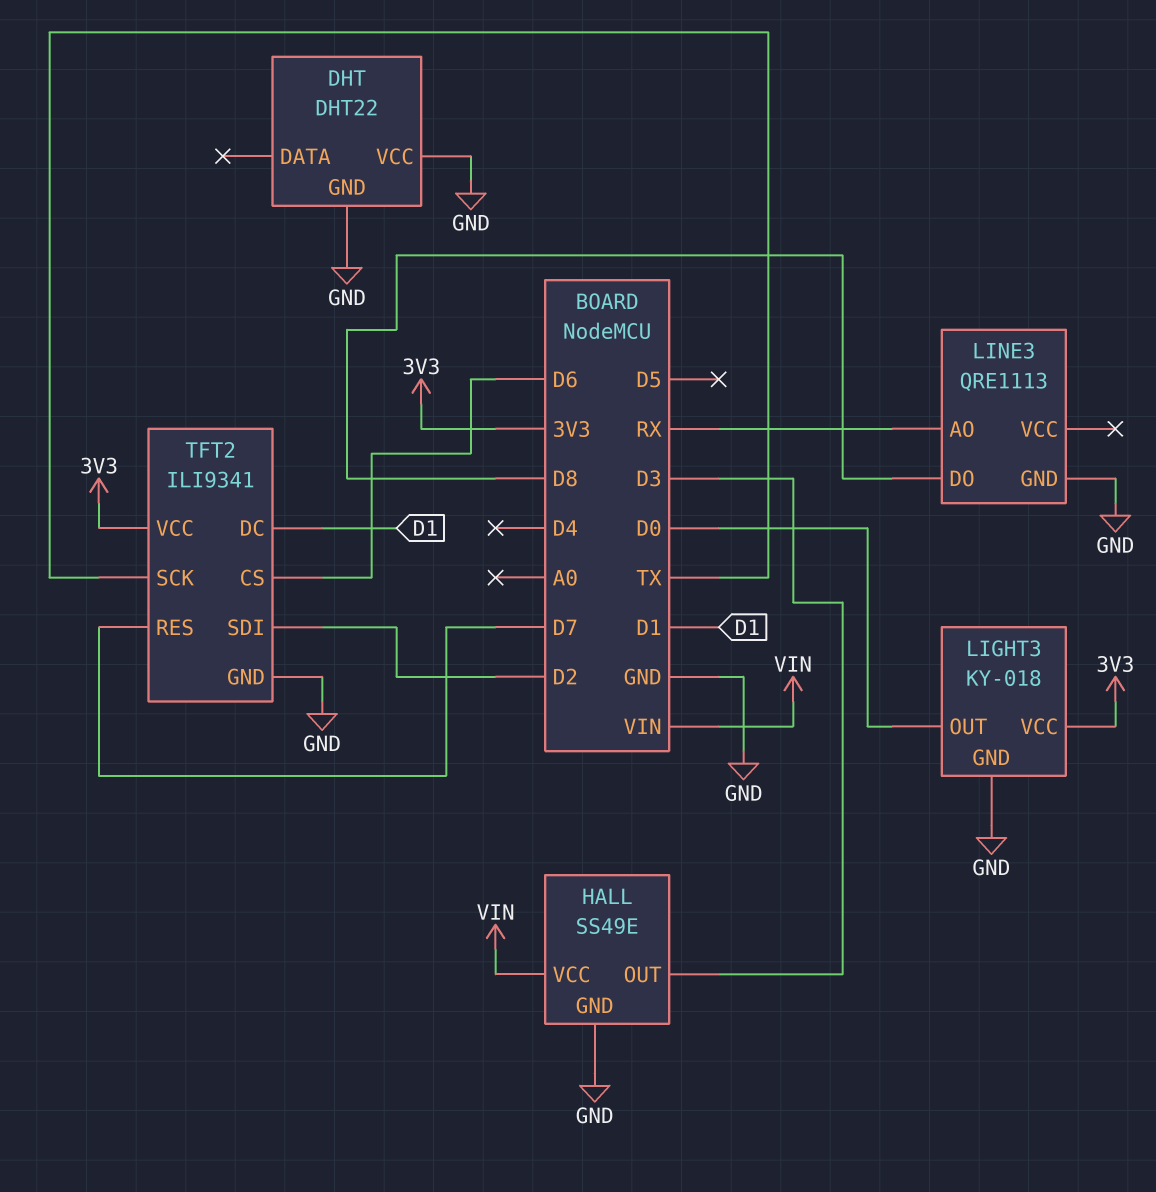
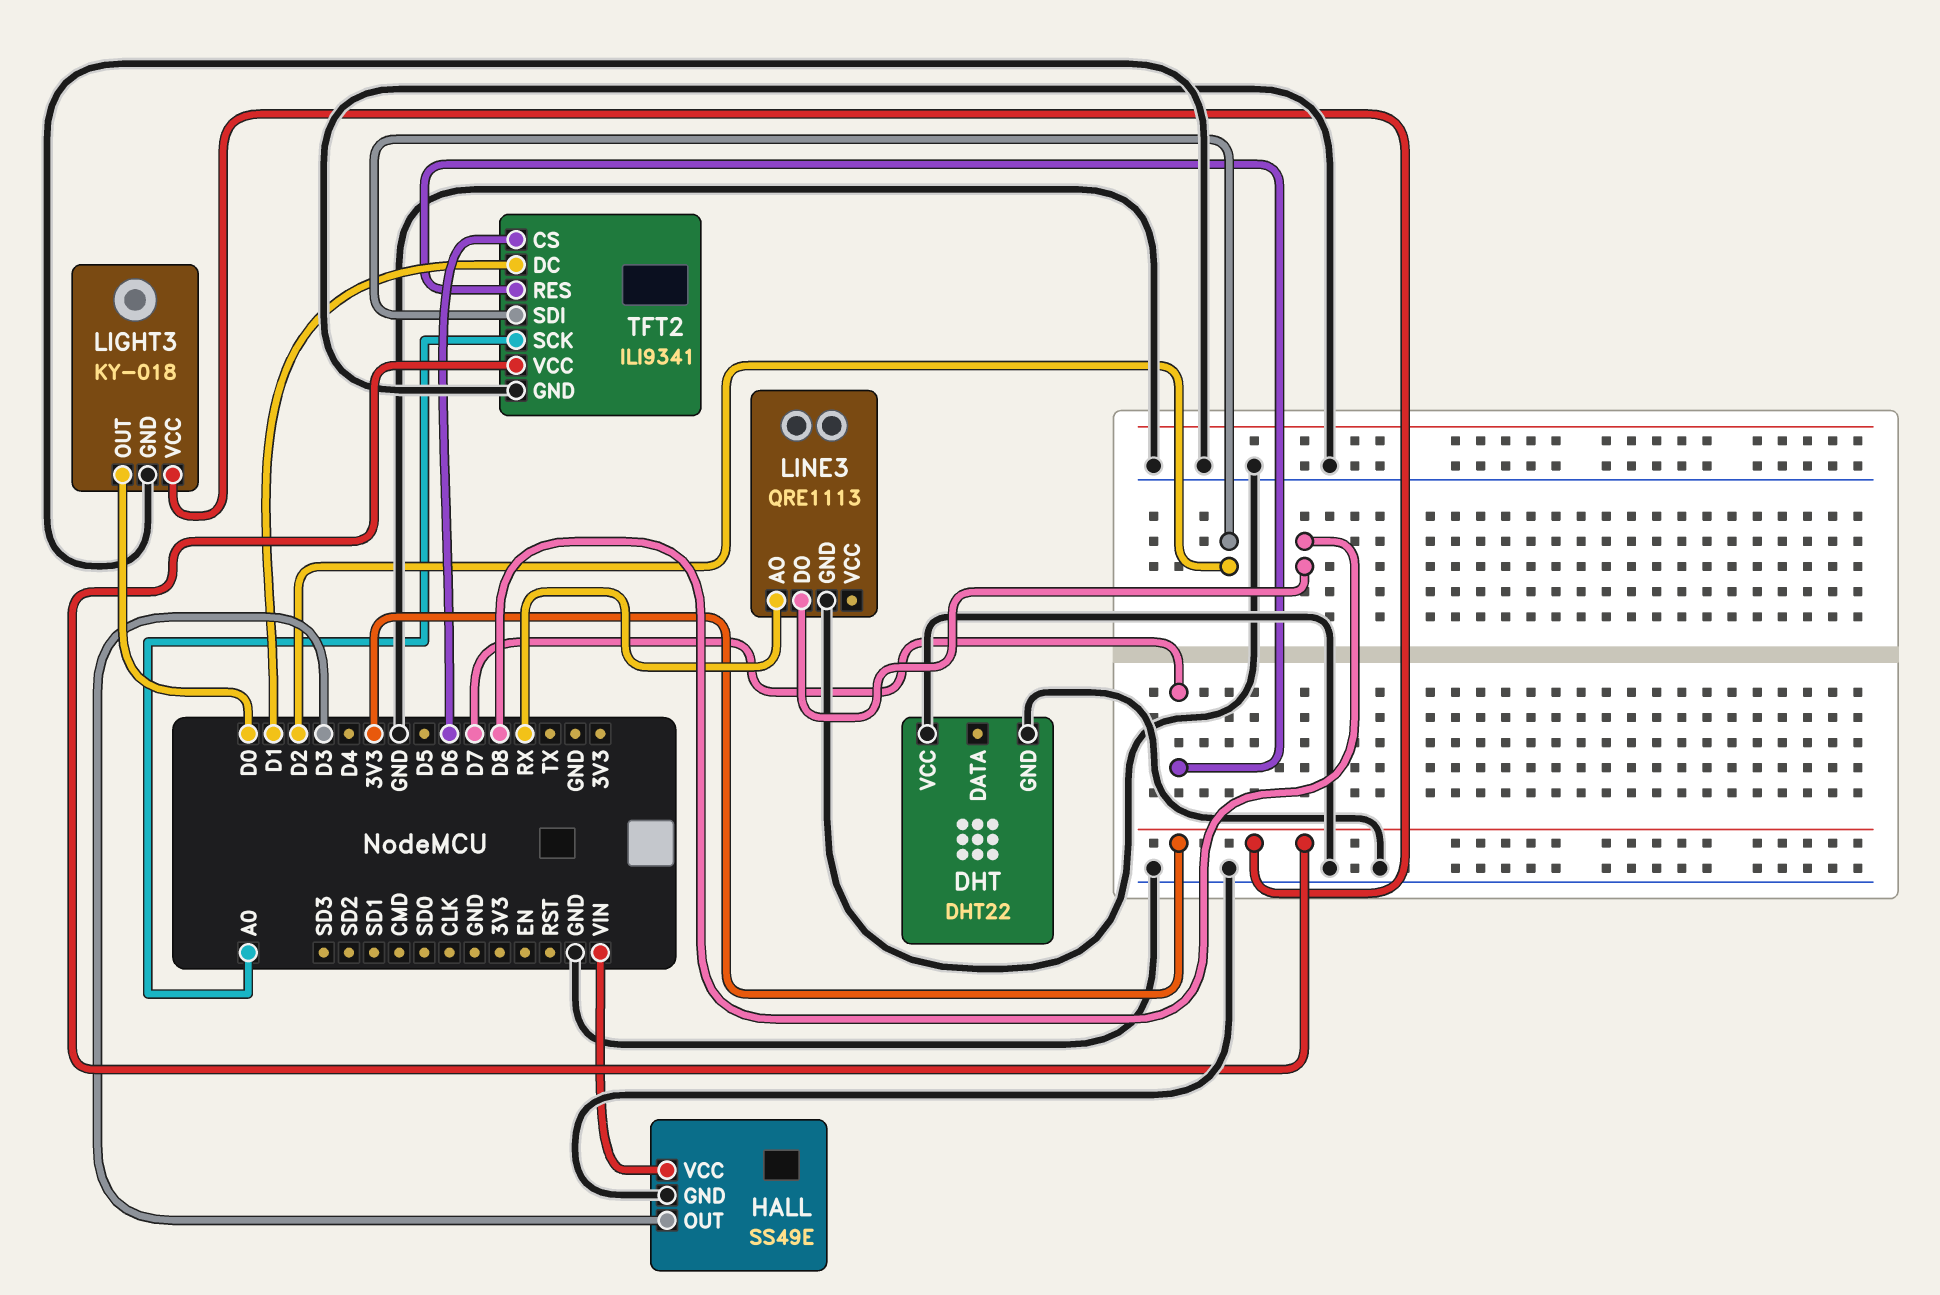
TFT2 pin SCK: TX -> A0

